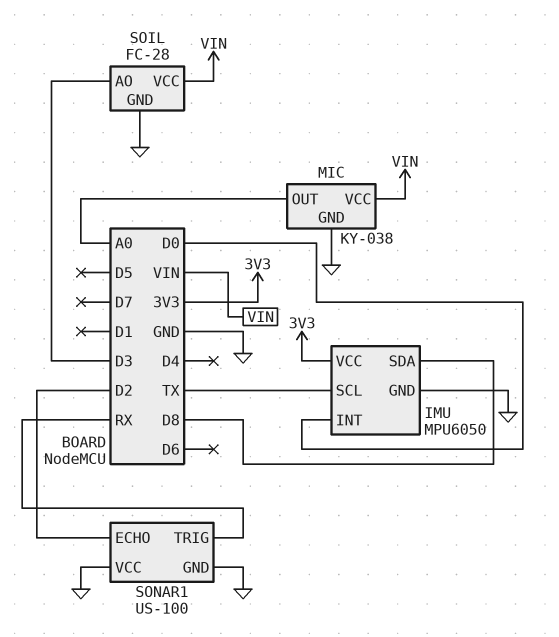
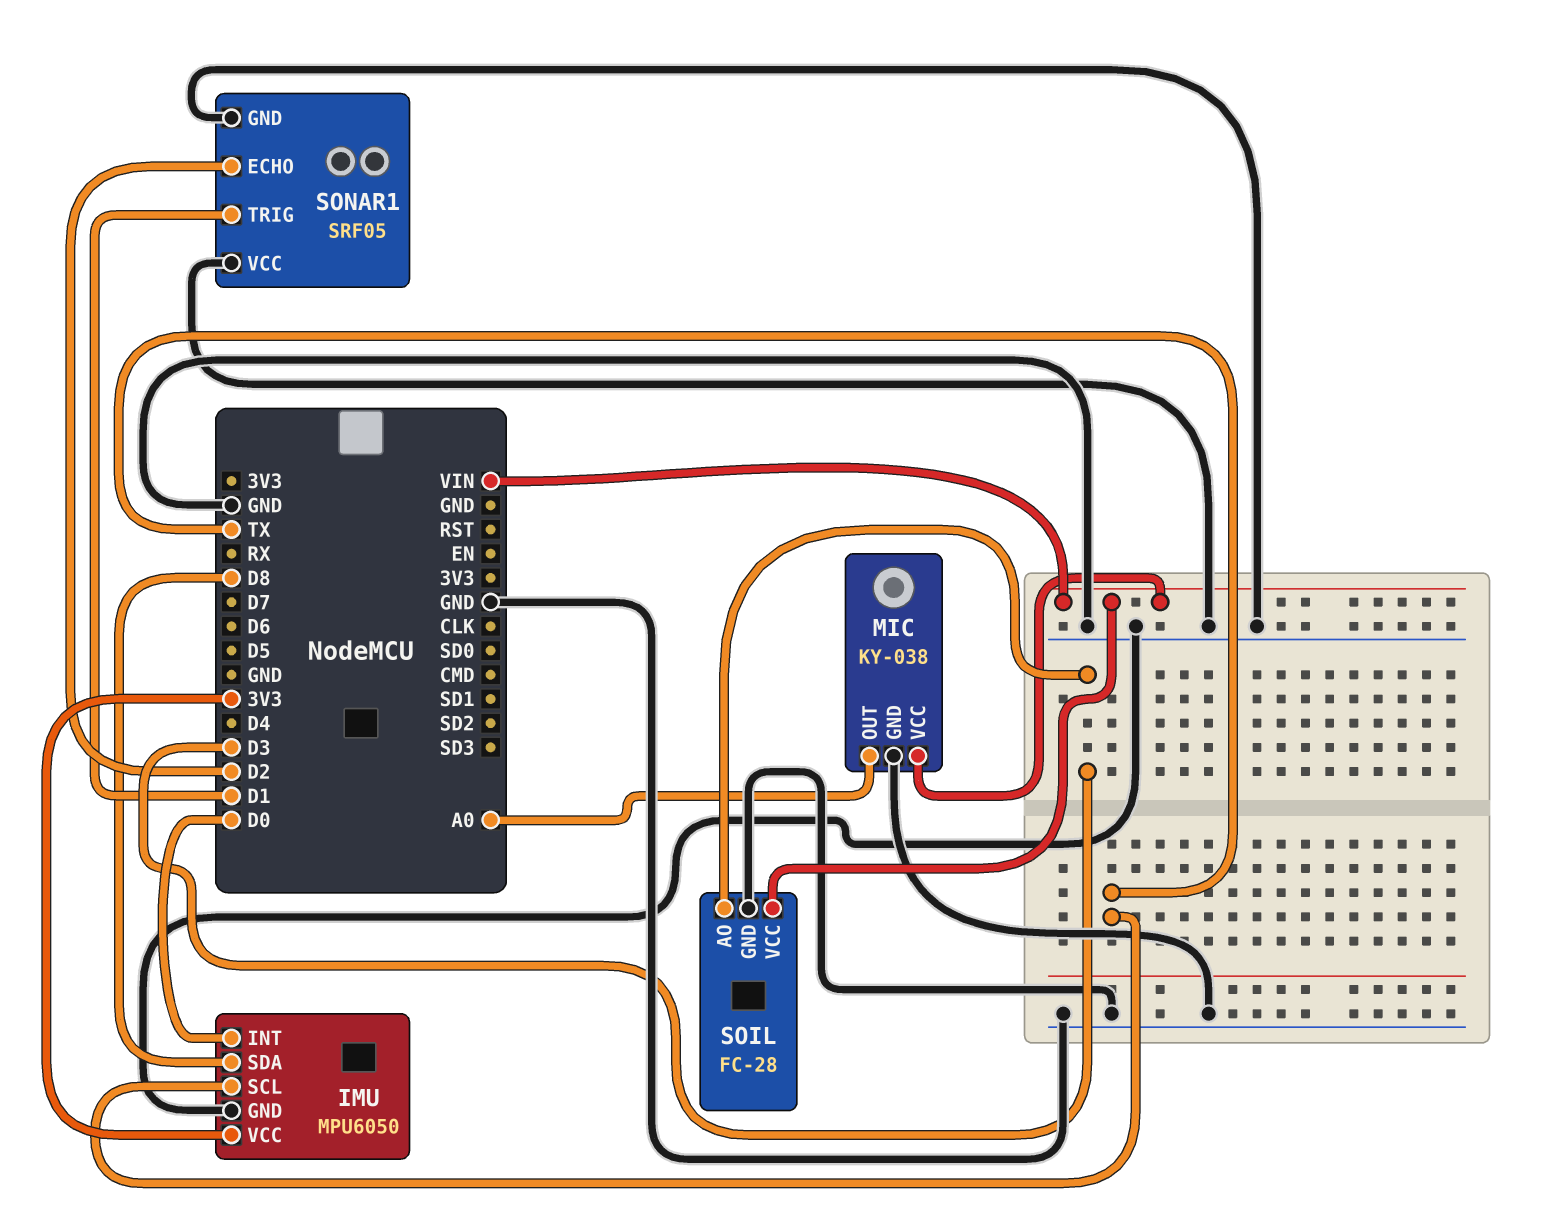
SONAR1: US-100 -> SRF05
SONAR1 pin TRIG: RX -> D1

